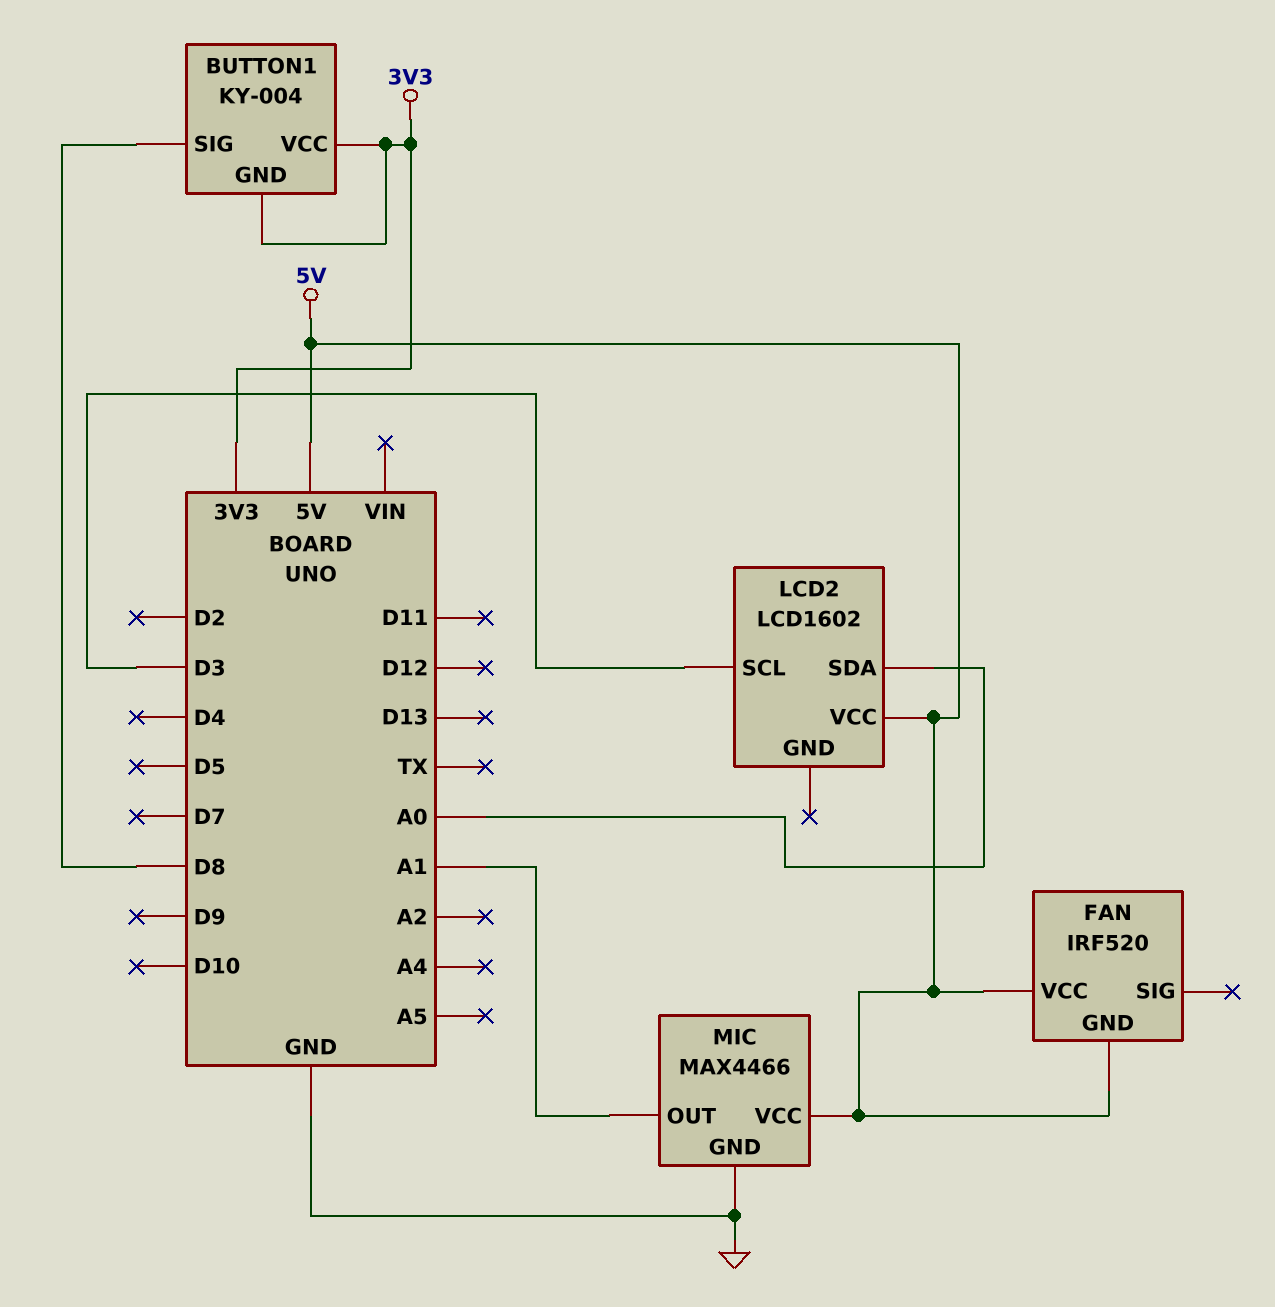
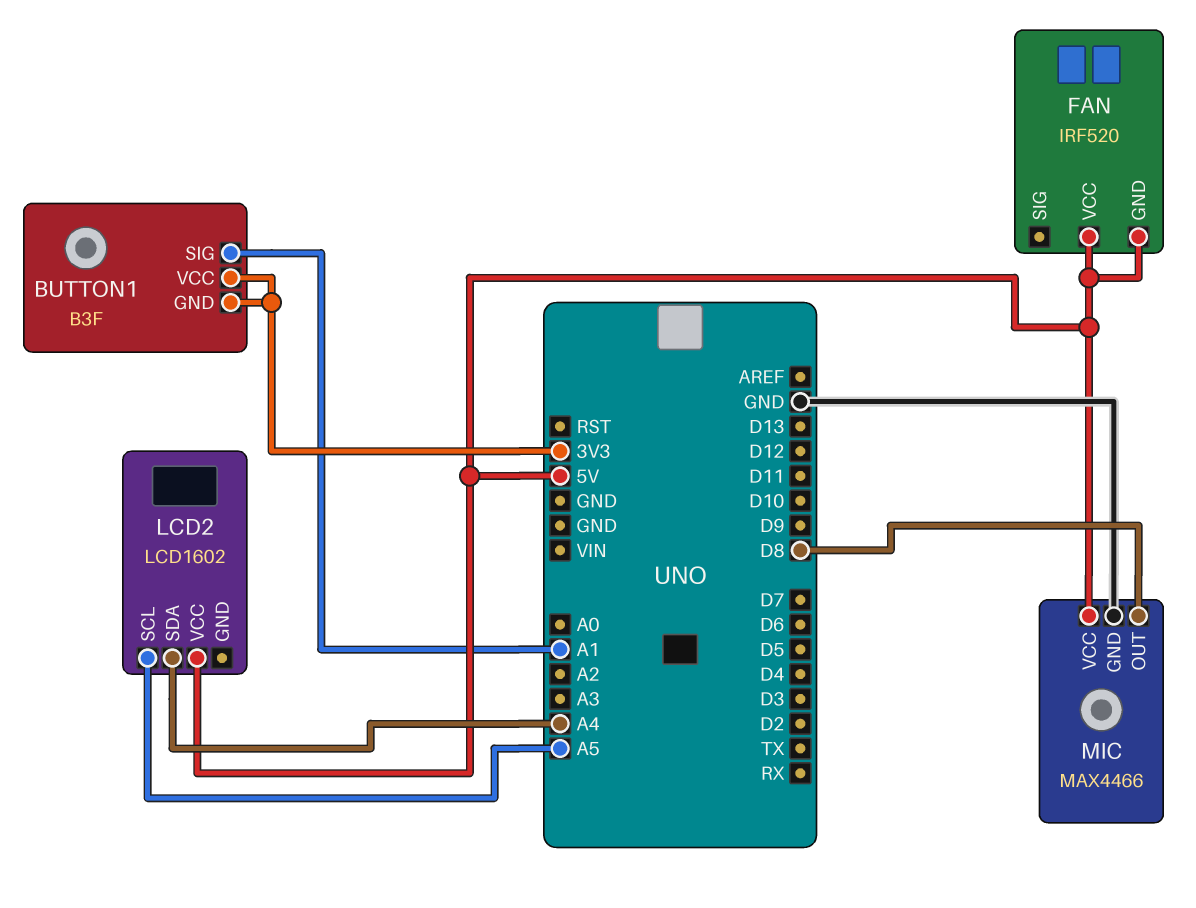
BUTTON1: KY-004 -> B3F
BUTTON1 pin SIG: D8 -> A1
LCD2 pin SCL: D3 -> A5
LCD2 pin SDA: A0 -> A4
MIC pin OUT: A1 -> D8

